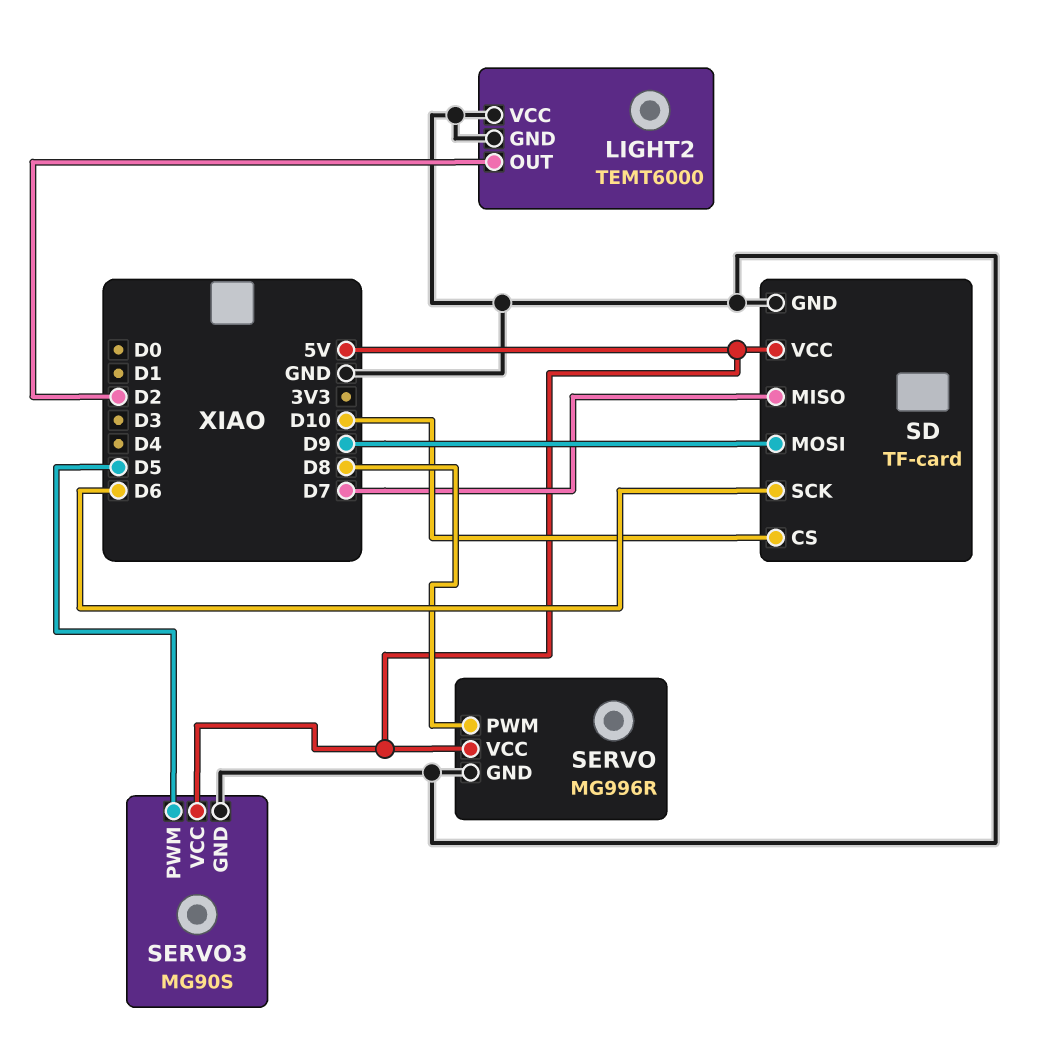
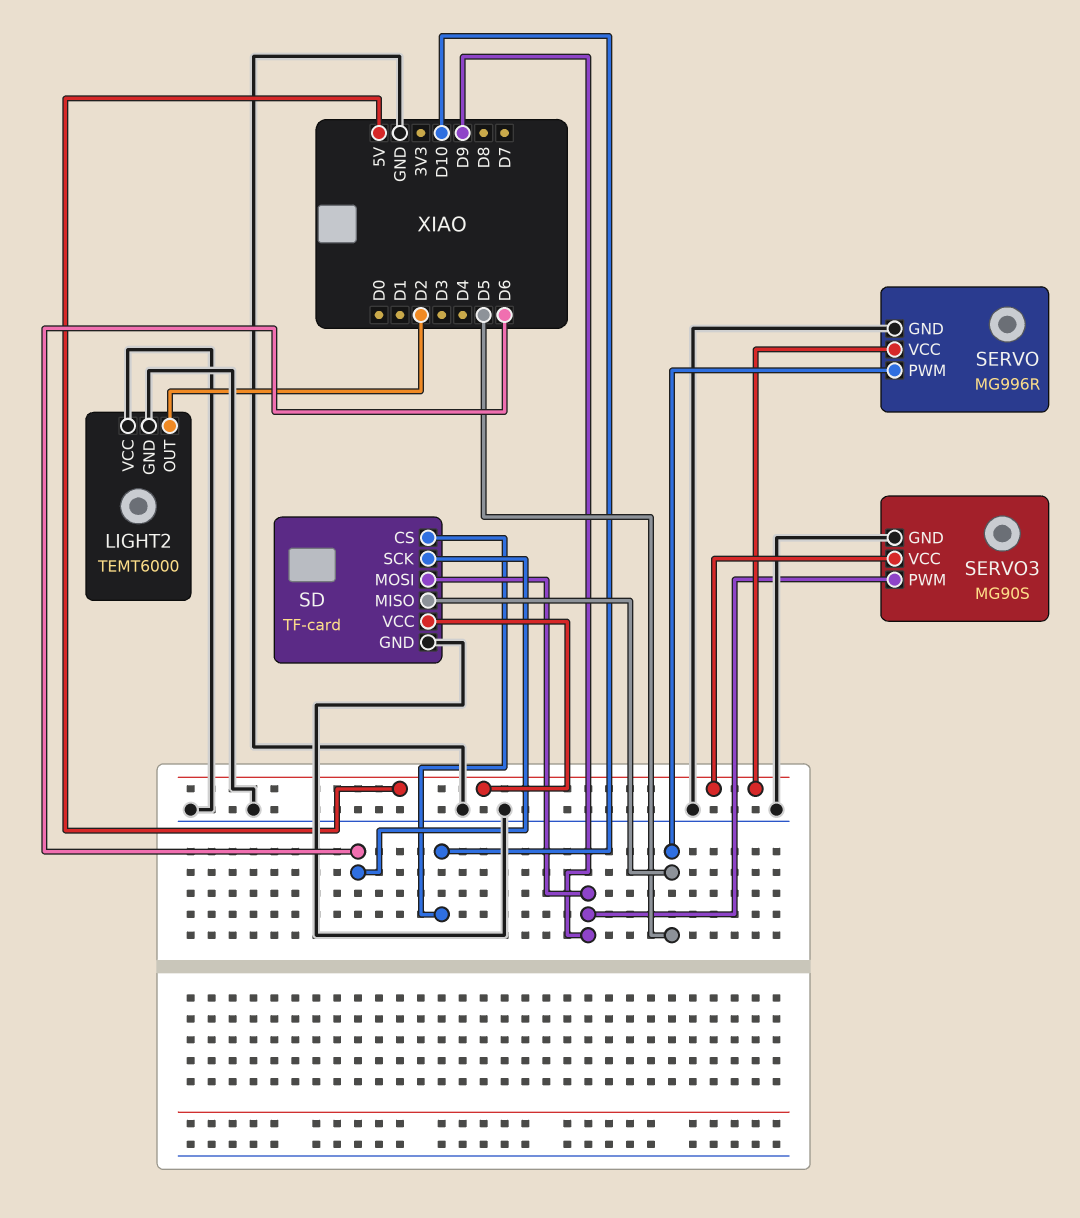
SD pin MISO: D7 -> D5
SERVO pin PWM: D8 -> D5
SERVO3 pin PWM: D5 -> D9

